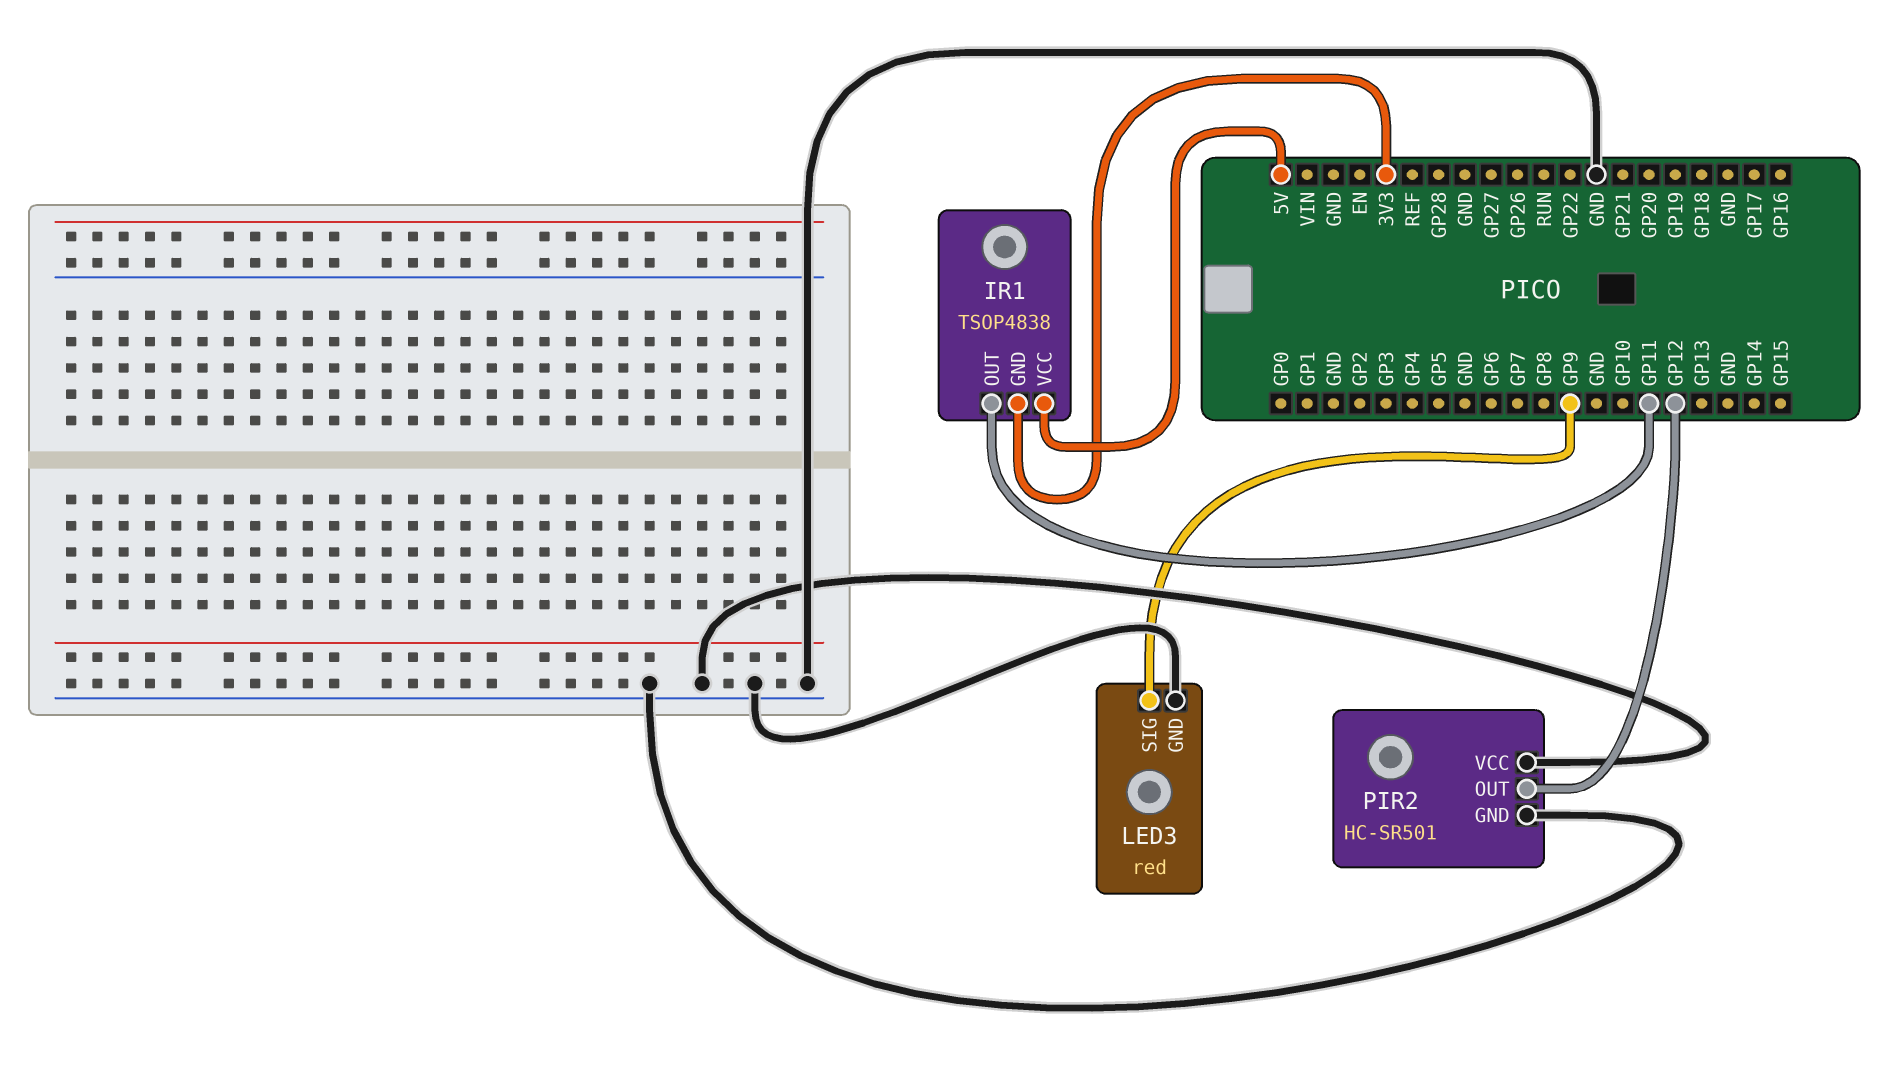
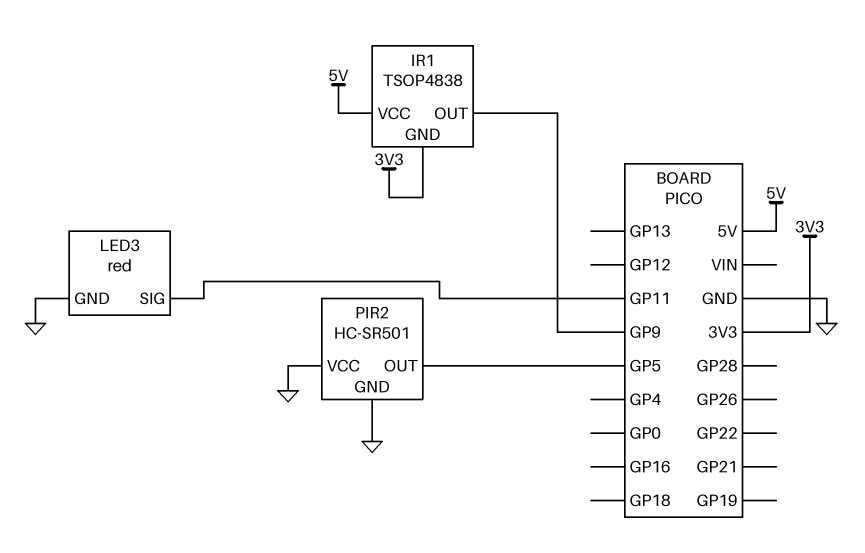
IR1 pin OUT: GP11 -> GP9
LED3 pin SIG: GP9 -> GP11
PIR2 pin OUT: GP12 -> GP5

